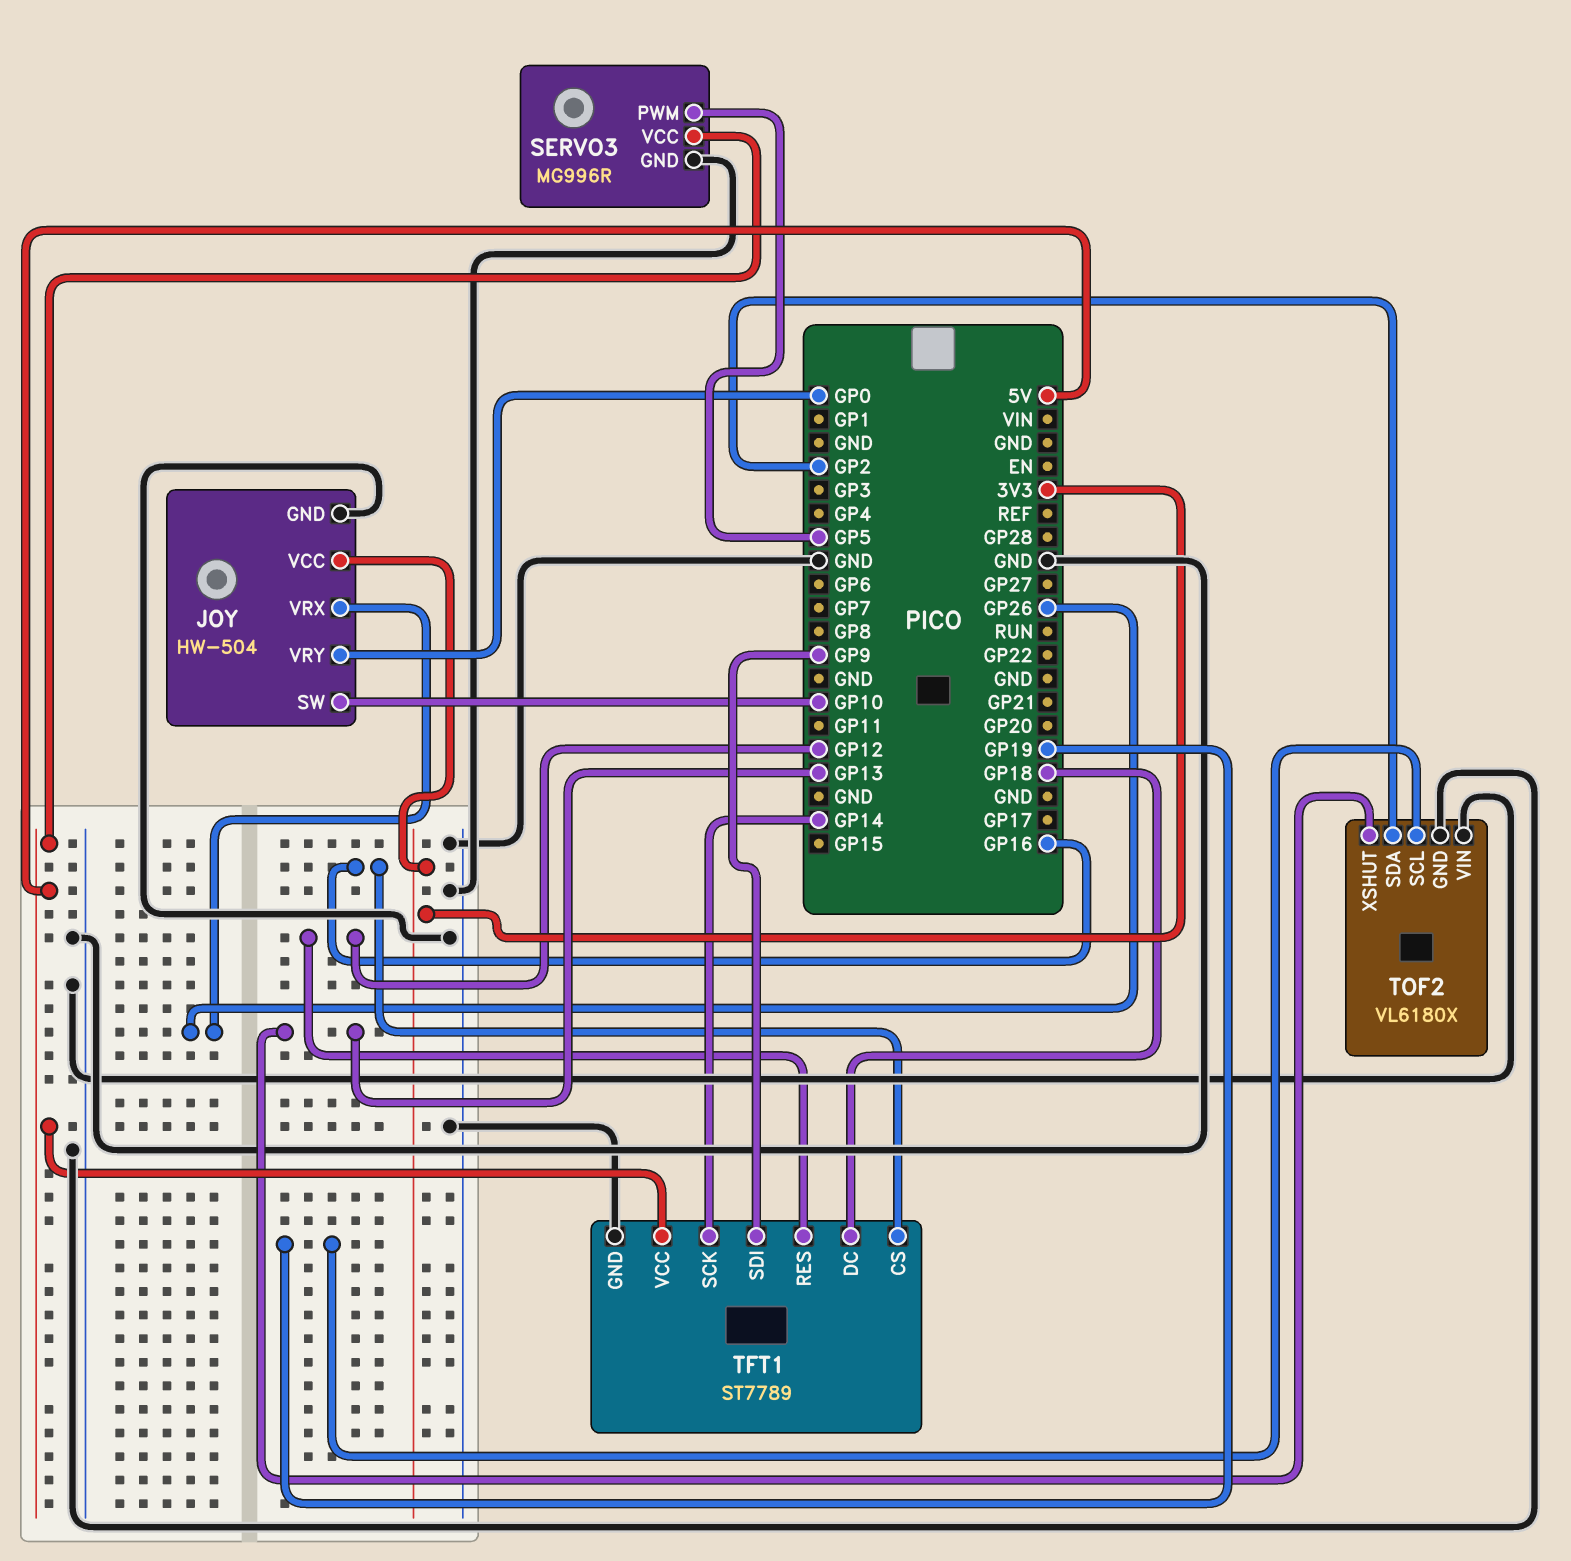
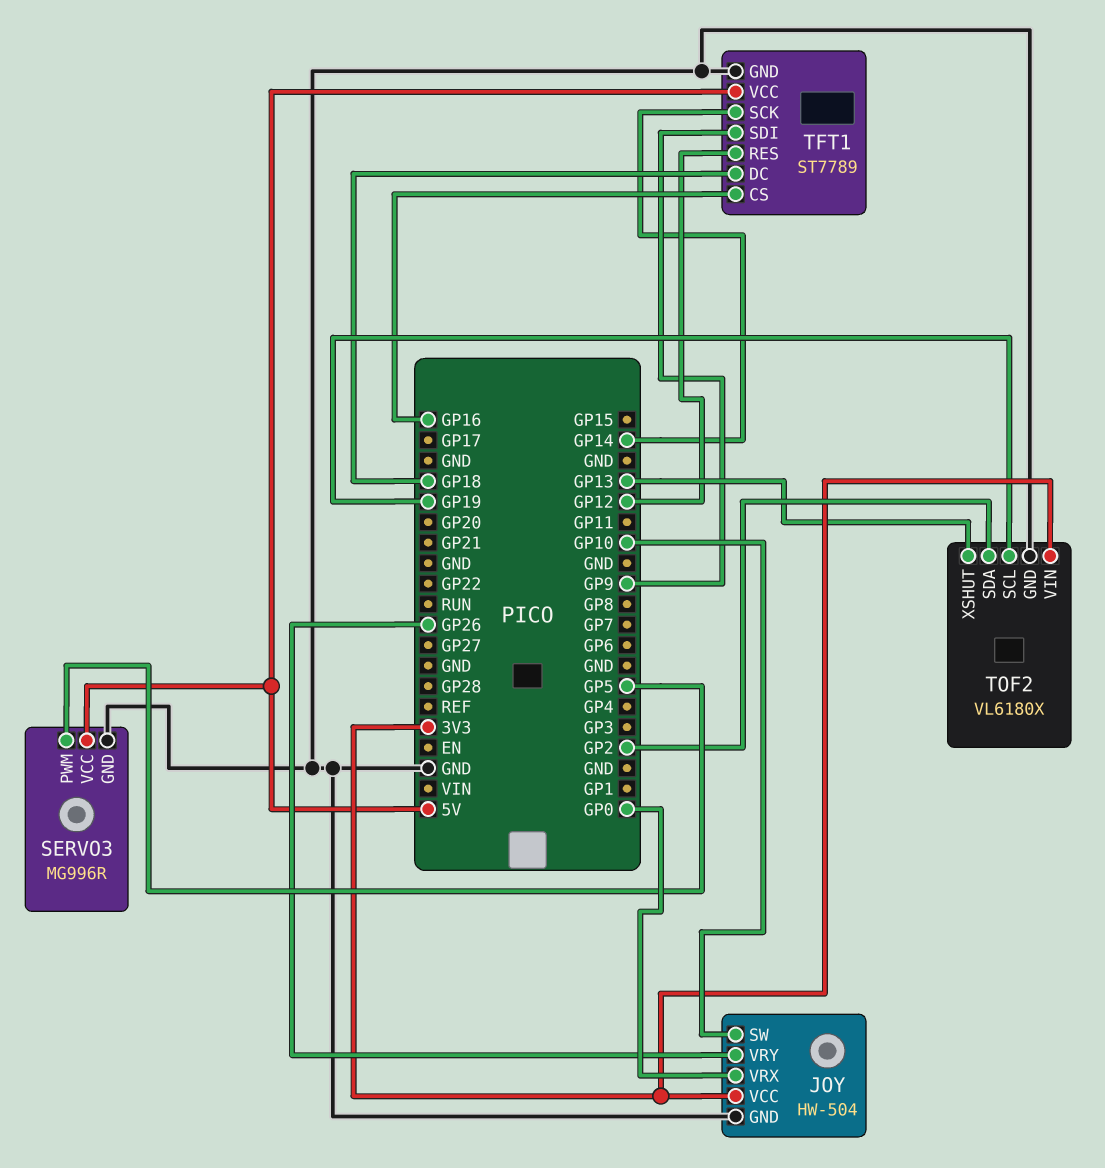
JOY pin VRX: GP26 -> GP0
JOY pin VRY: GP0 -> GP26
TOF2 pin VIN: GND -> 3V3

